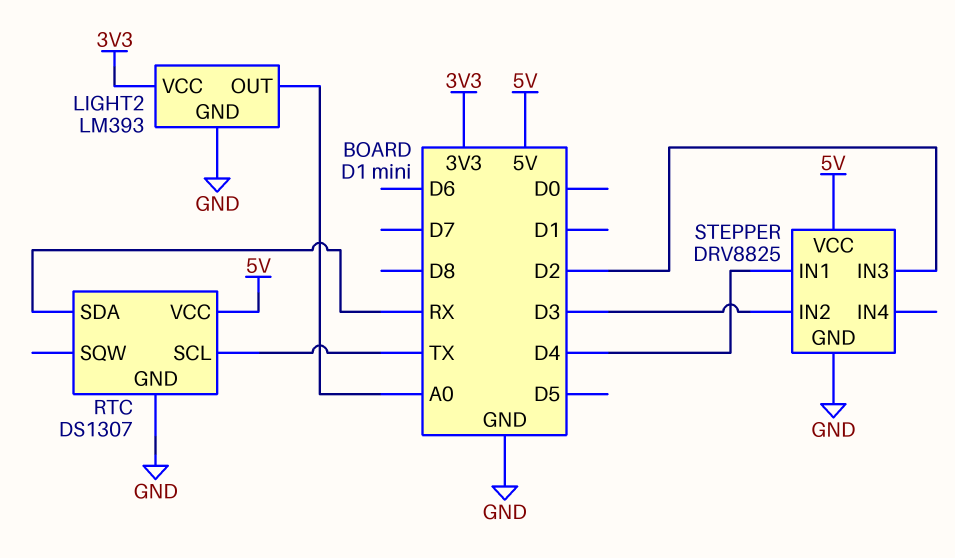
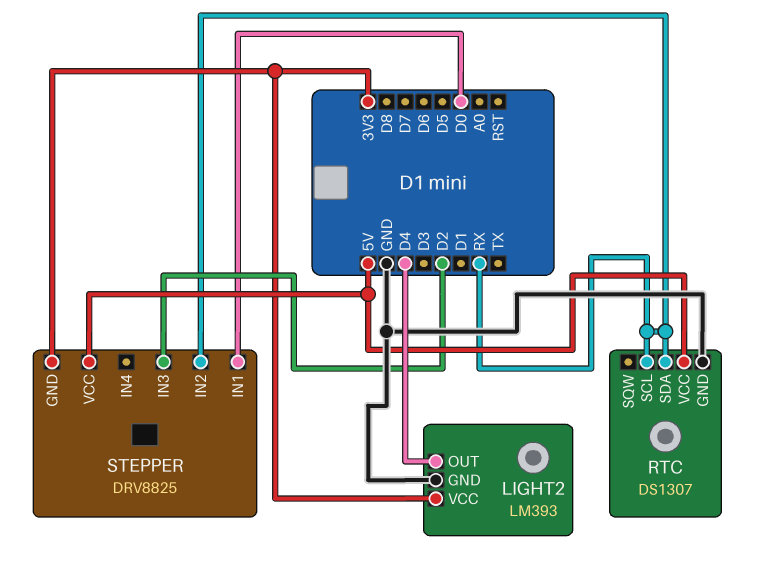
LIGHT2 pin OUT: A0 -> D4
RTC pin SCL: TX -> RX
STEPPER pin GND: GND -> 3V3
STEPPER pin IN1: D4 -> D0
STEPPER pin IN2: D3 -> RX

